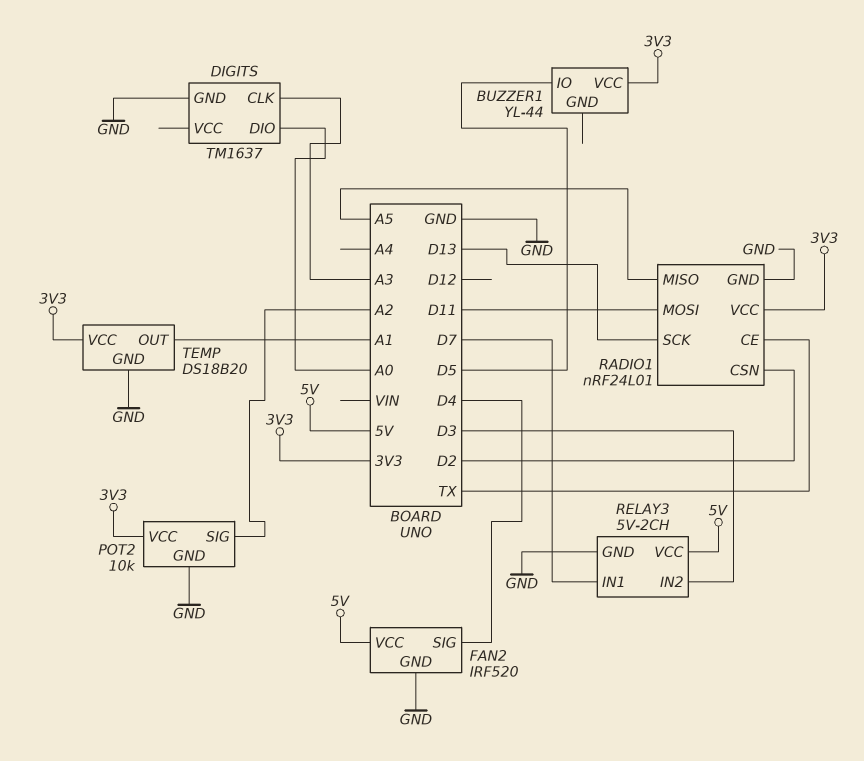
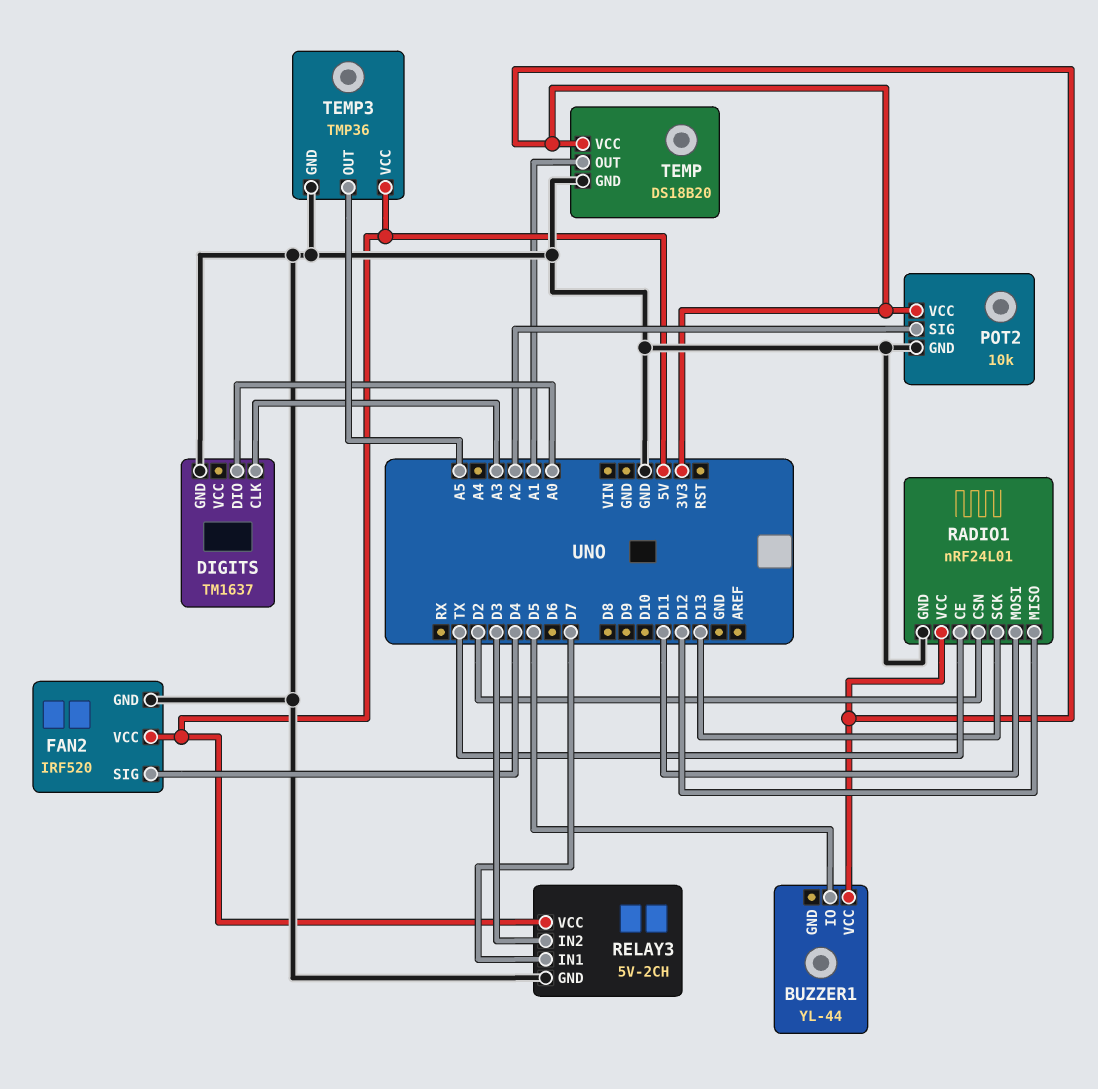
RADIO1 pin MISO: A5 -> D12
TEMP3: none -> TMP36
TEMP3 pin GND: none -> GND
TEMP3 pin OUT: none -> A5
TEMP3 pin VCC: none -> 5V

